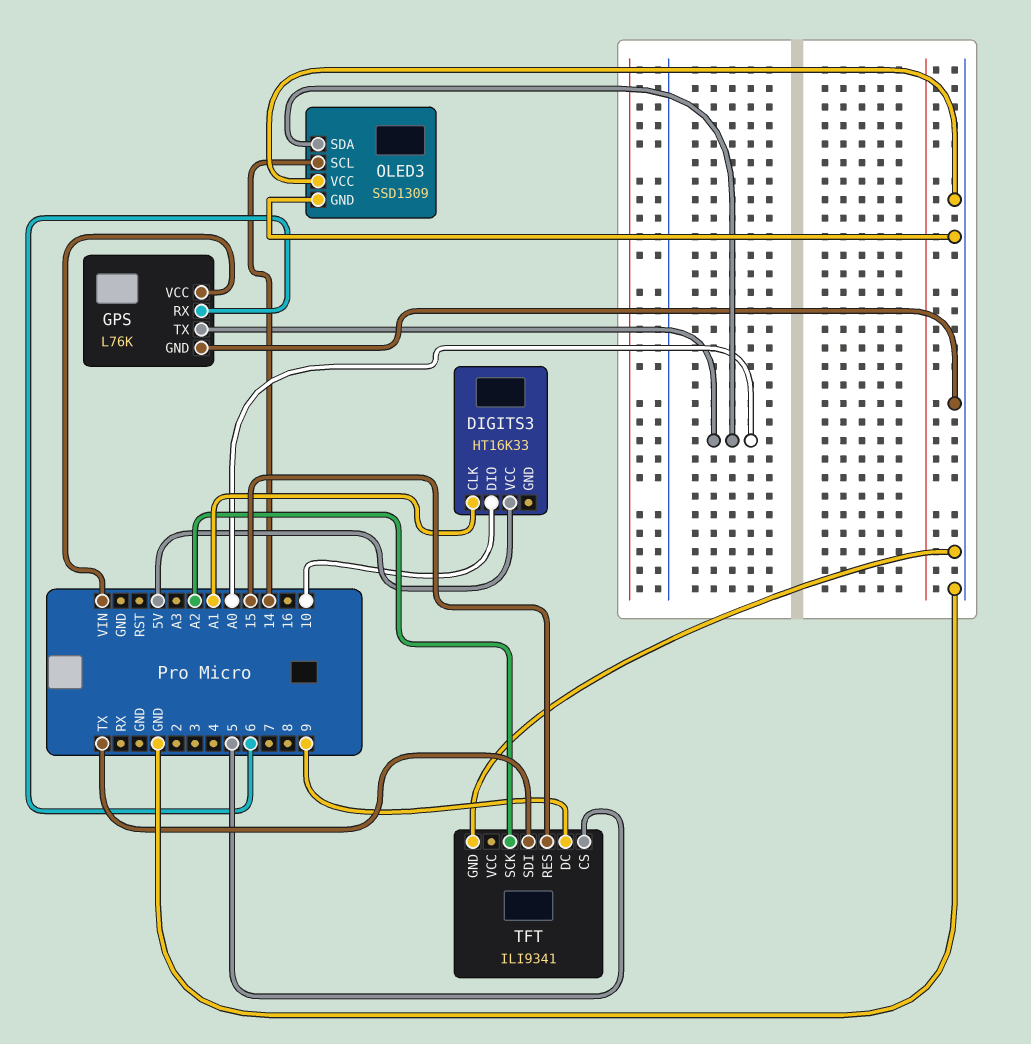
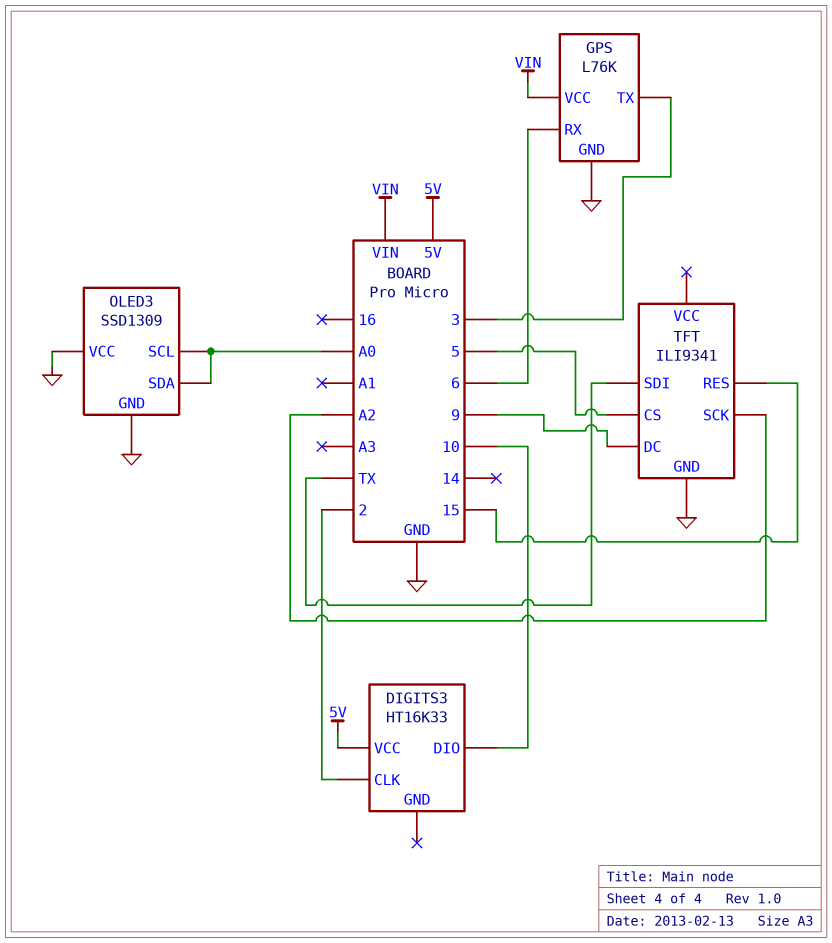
DIGITS3 pin CLK: A1 -> 2
GPS pin TX: A0 -> 3
OLED3 pin SCL: 14 -> A0

